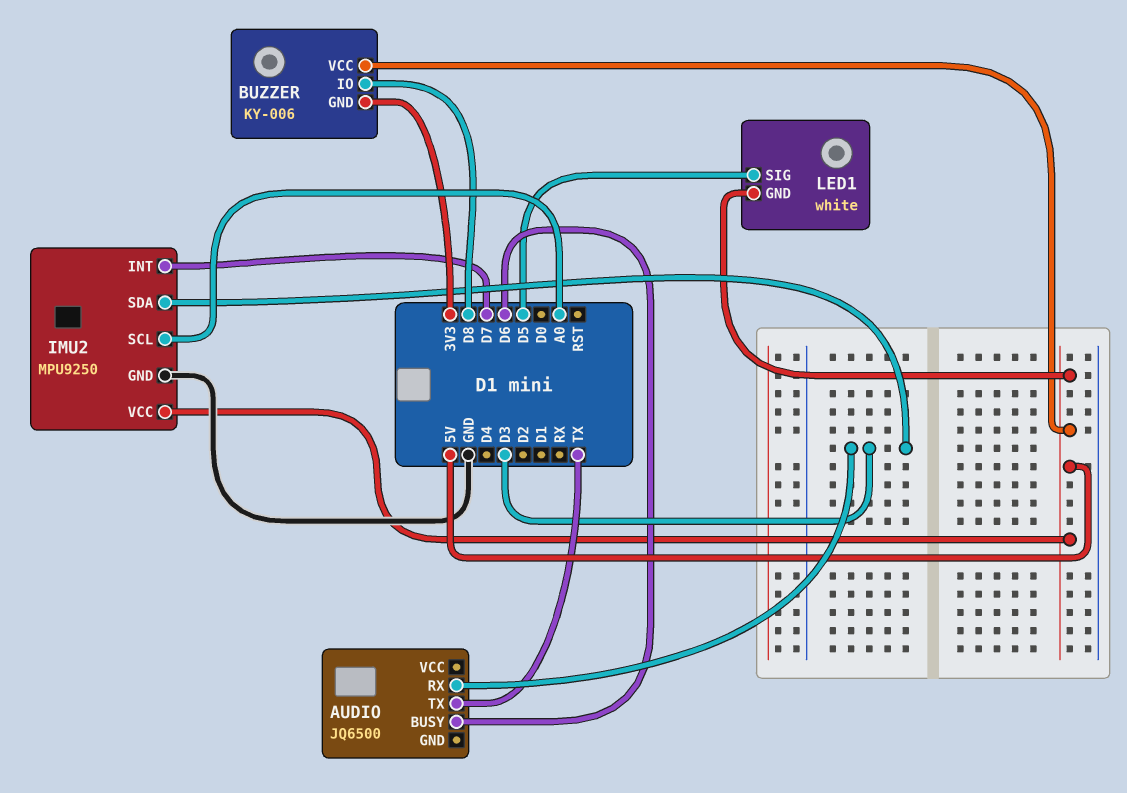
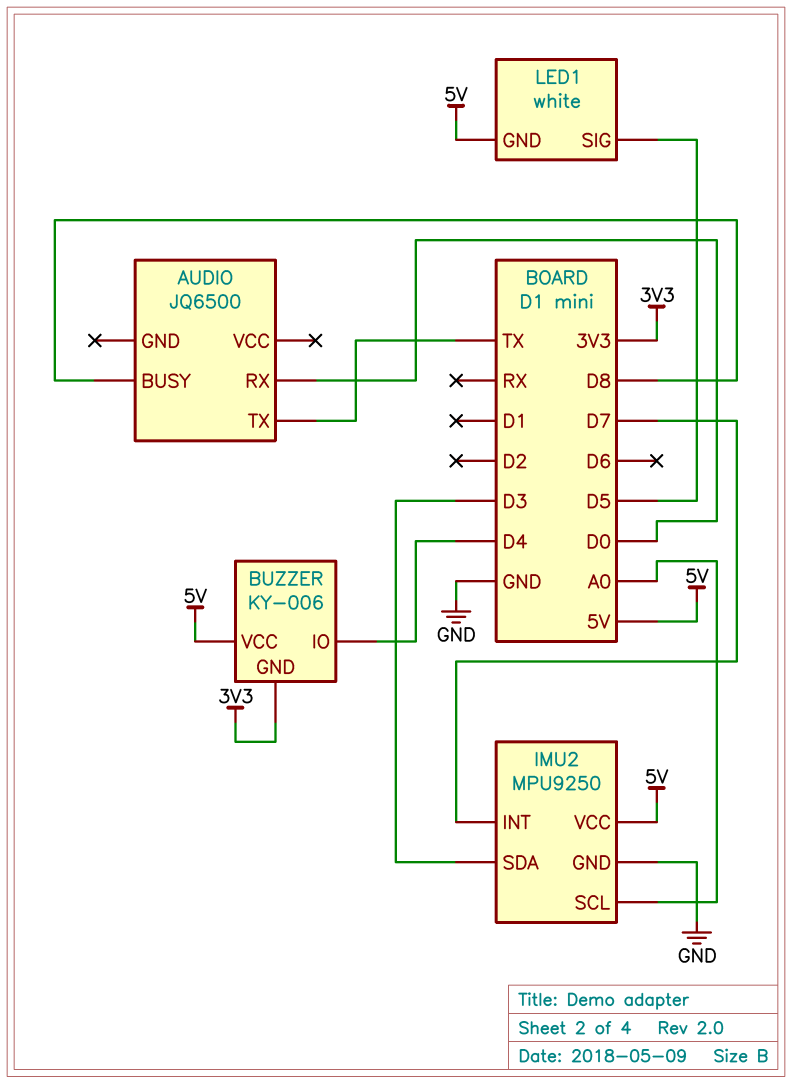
AUDIO pin BUSY: D6 -> D8
AUDIO pin RX: D3 -> D0
BUZZER pin IO: D8 -> D4

